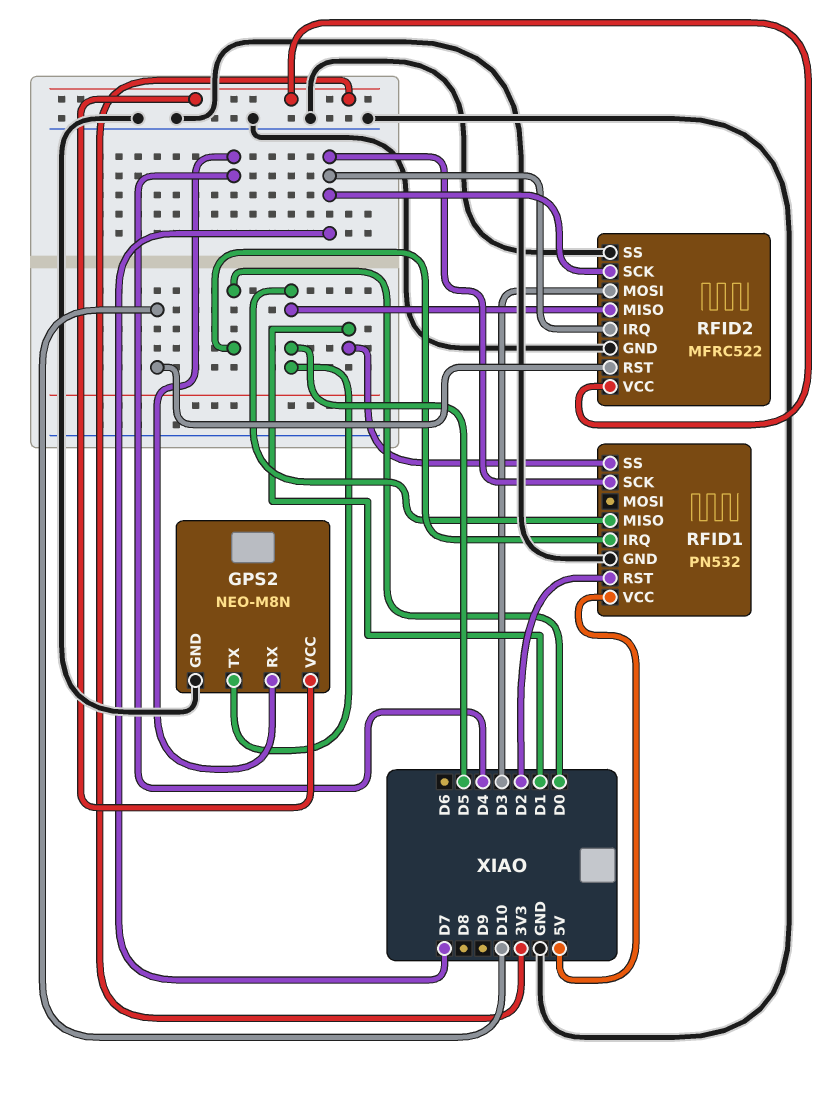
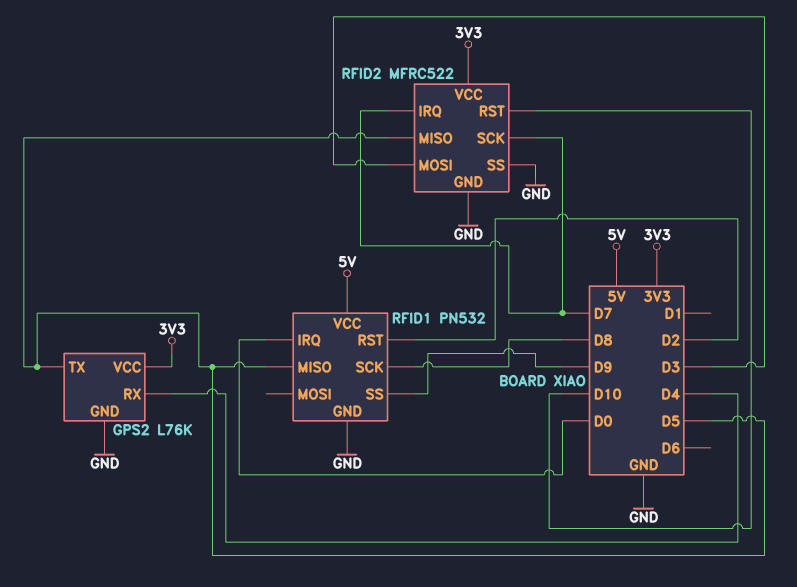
GPS2: NEO-M8N -> L76K
RFID1 pin SCK: D7 -> D8
RFID1 pin SS: D1 -> D9

